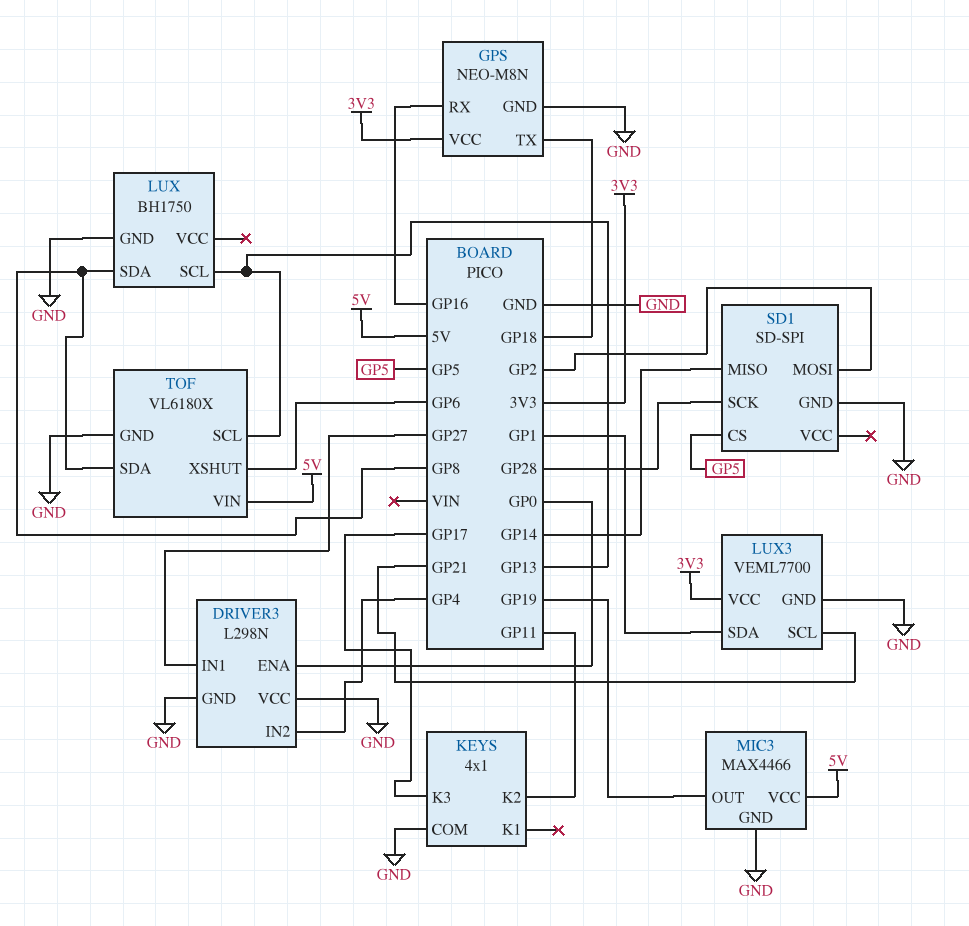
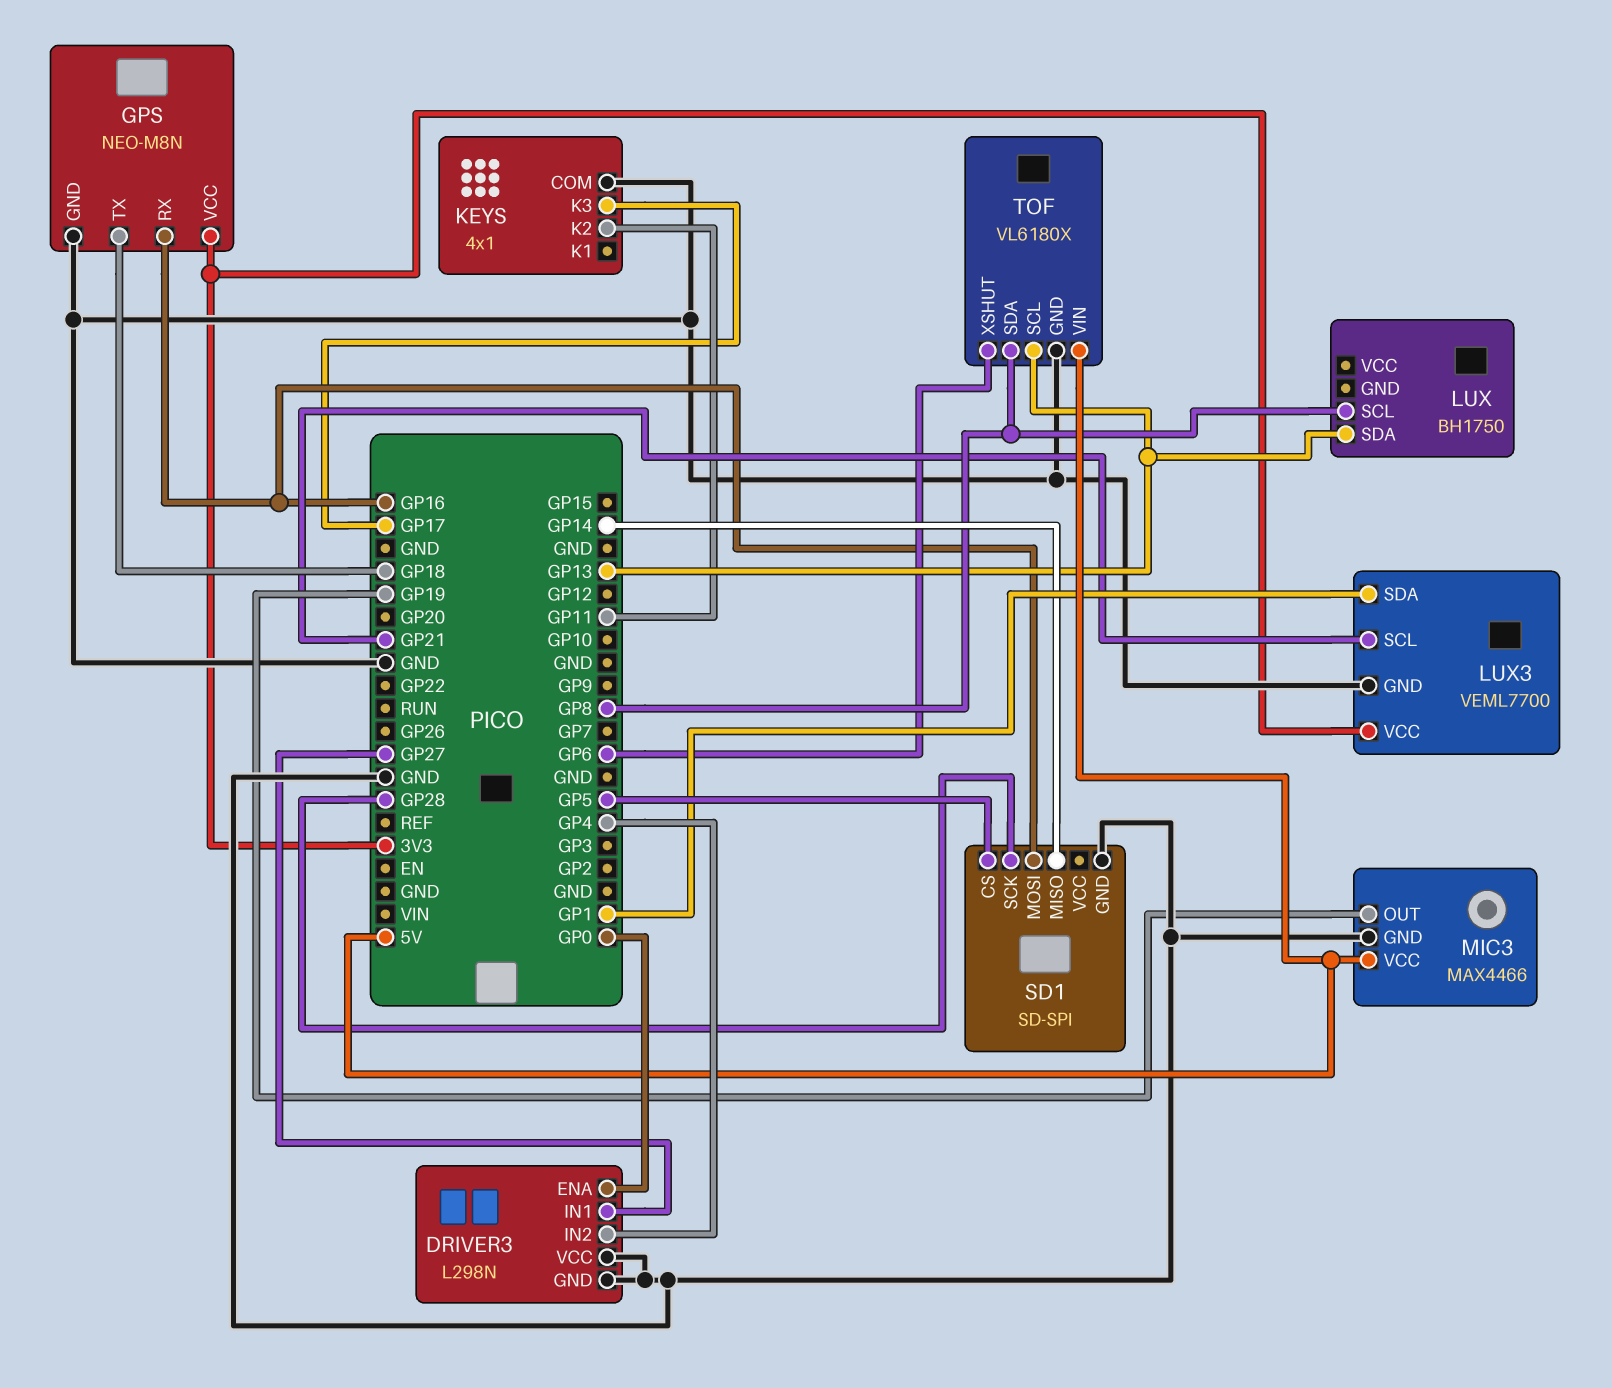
LUX pin GND: GND -> none
LUX pin SCL: GP13 -> GP8
LUX pin SDA: GP8 -> GP13
SD1 pin MOSI: GP2 -> GP16

